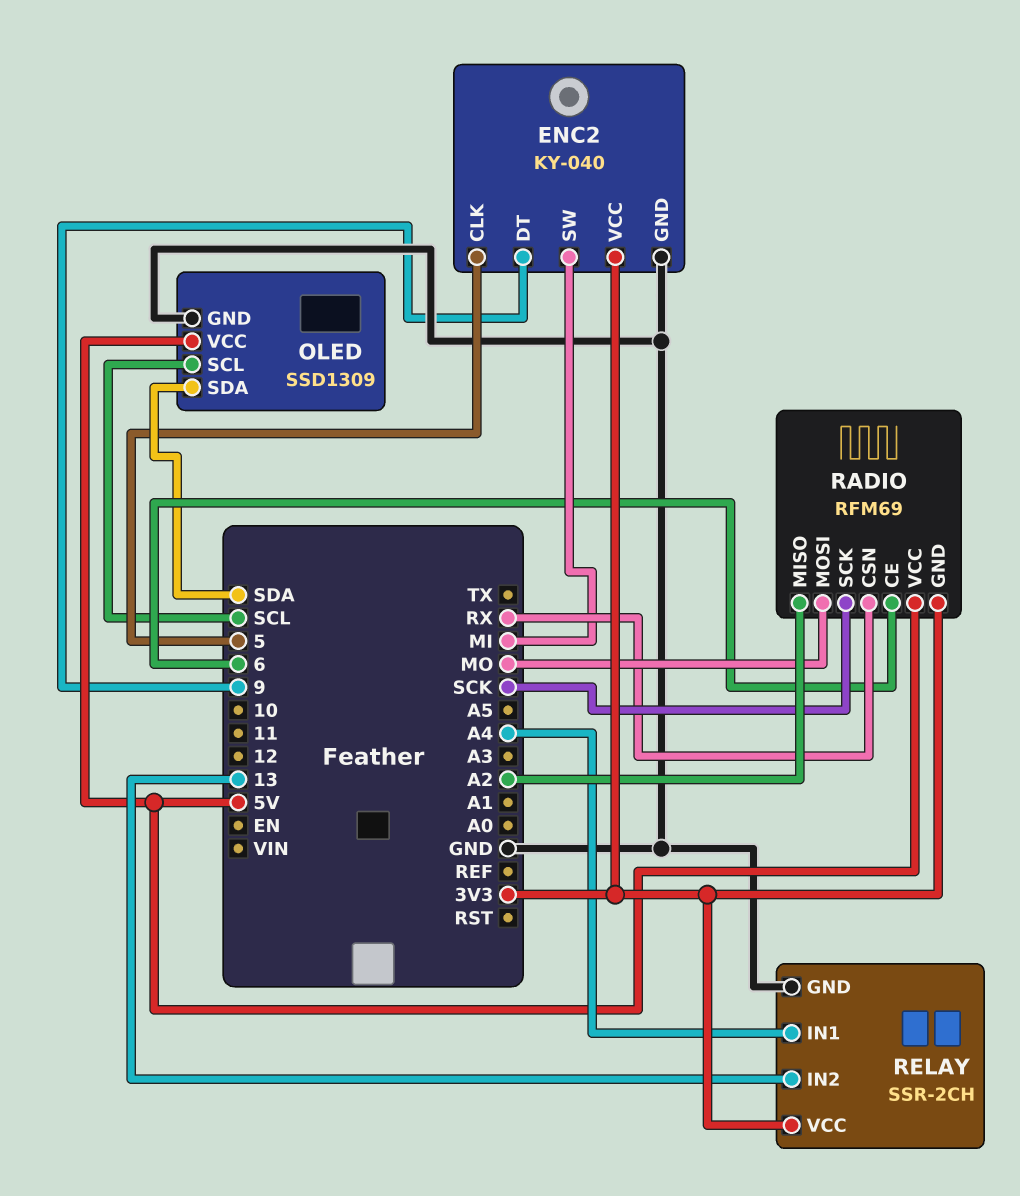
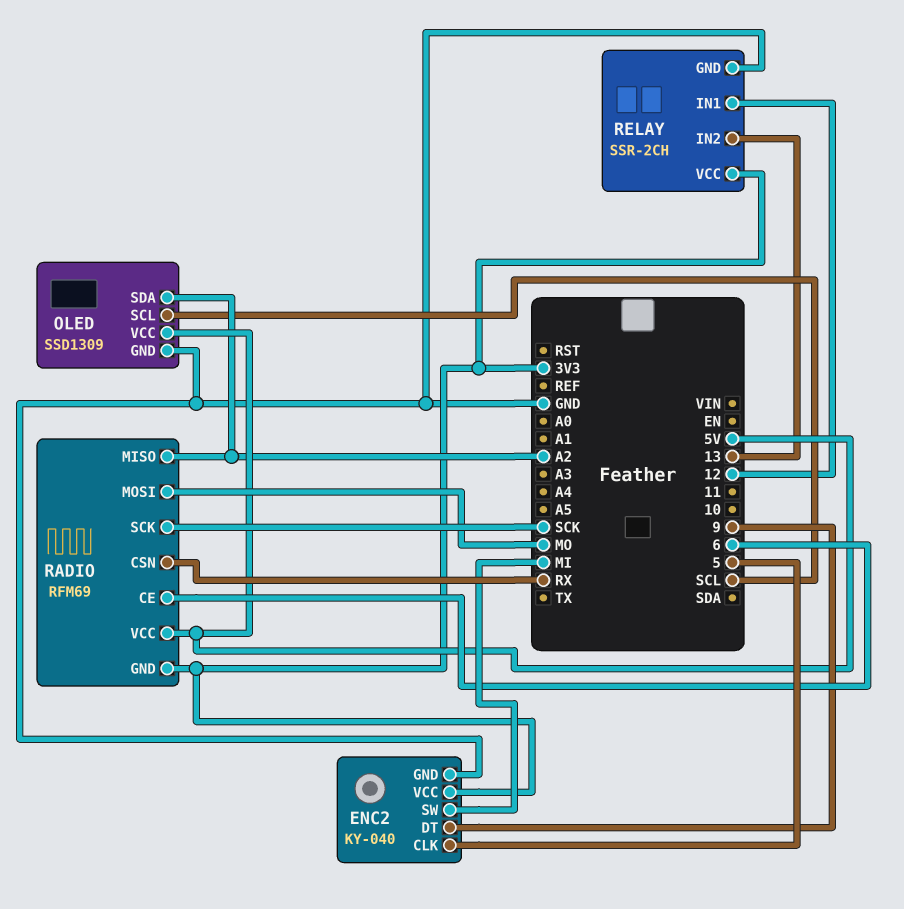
OLED pin SDA: SDA -> A2
RELAY pin IN1: A4 -> 12

